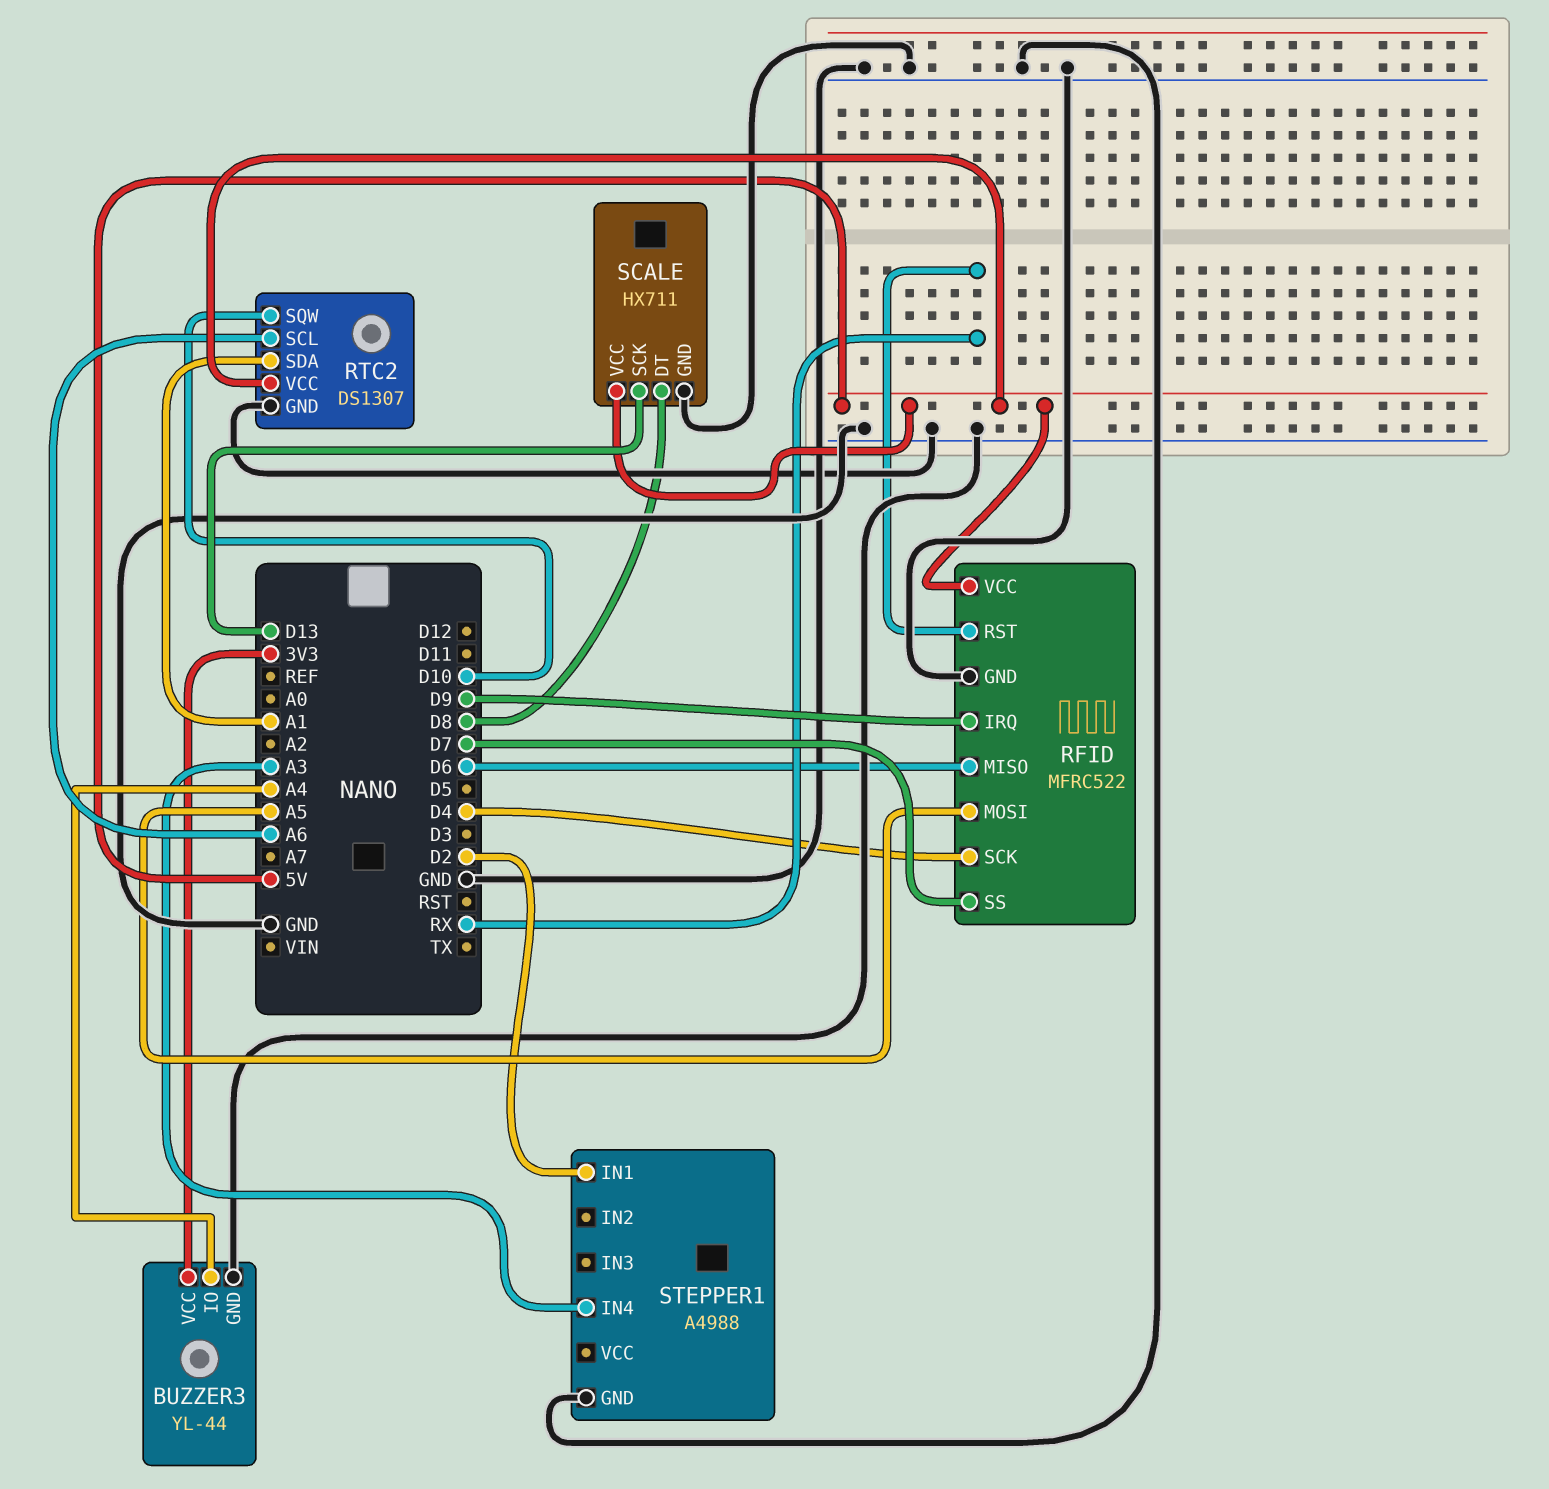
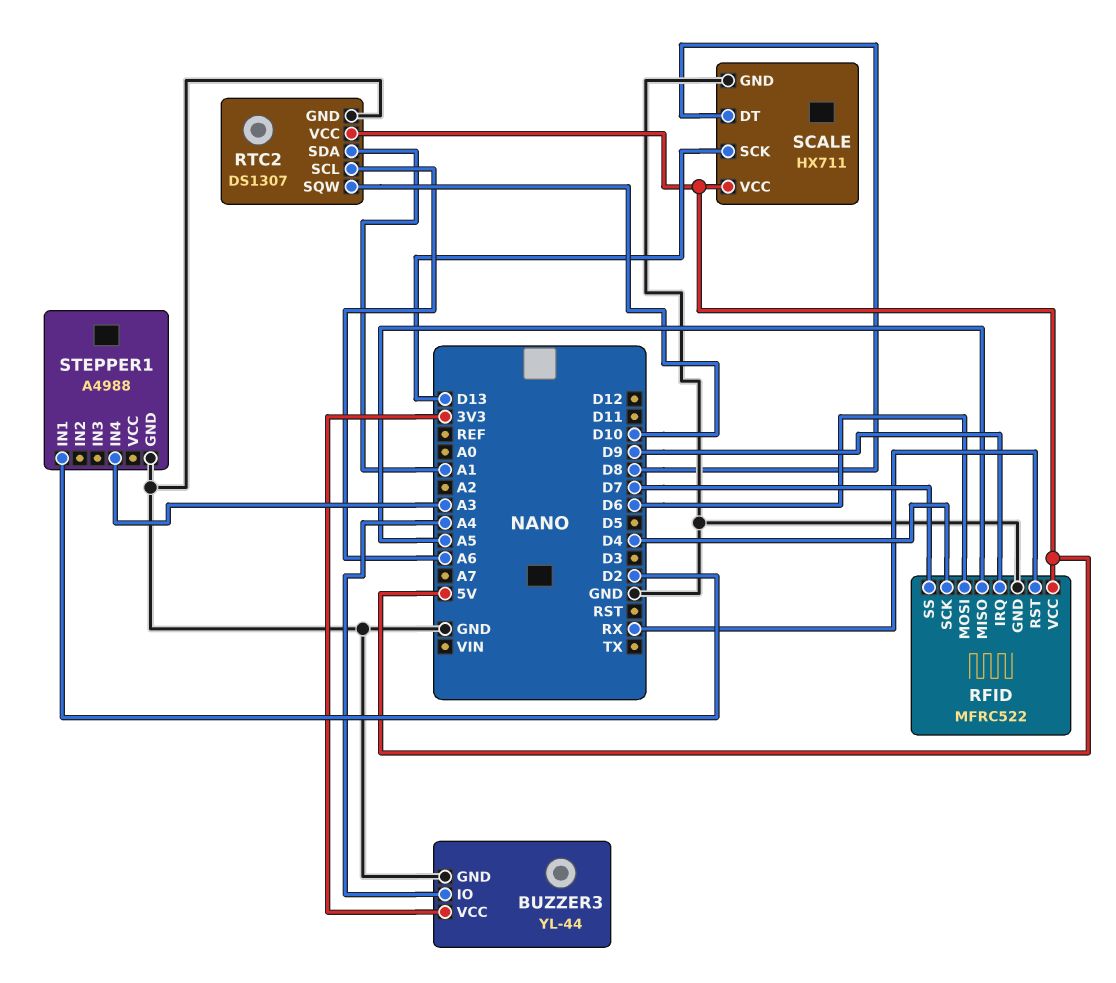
RFID pin MISO: D6 -> A5
RFID pin MOSI: A5 -> D6

